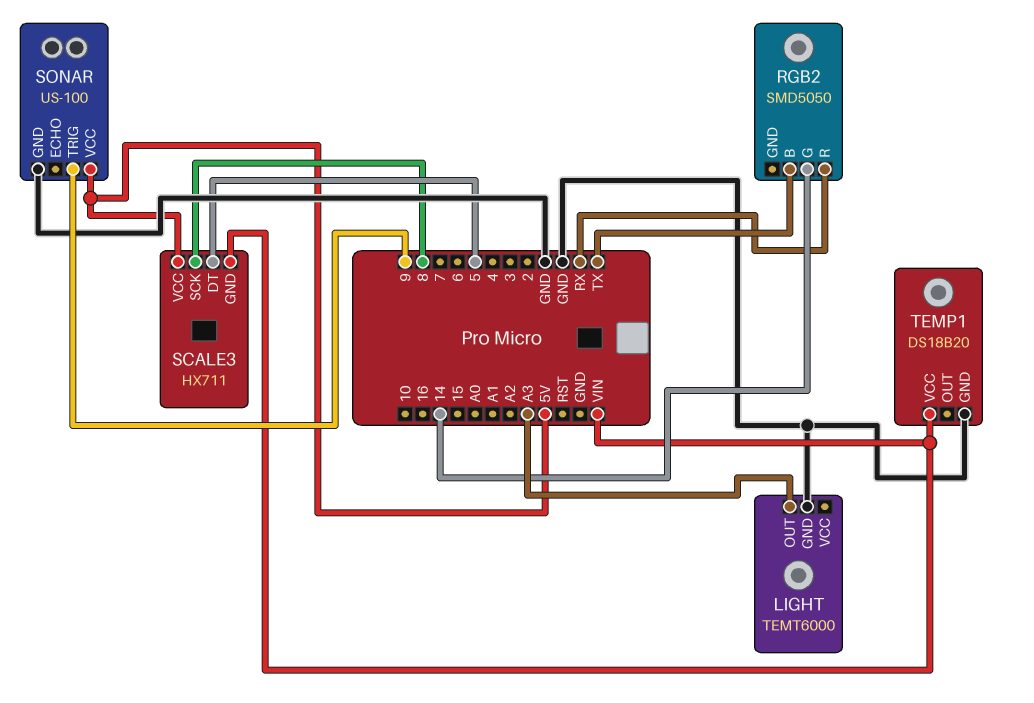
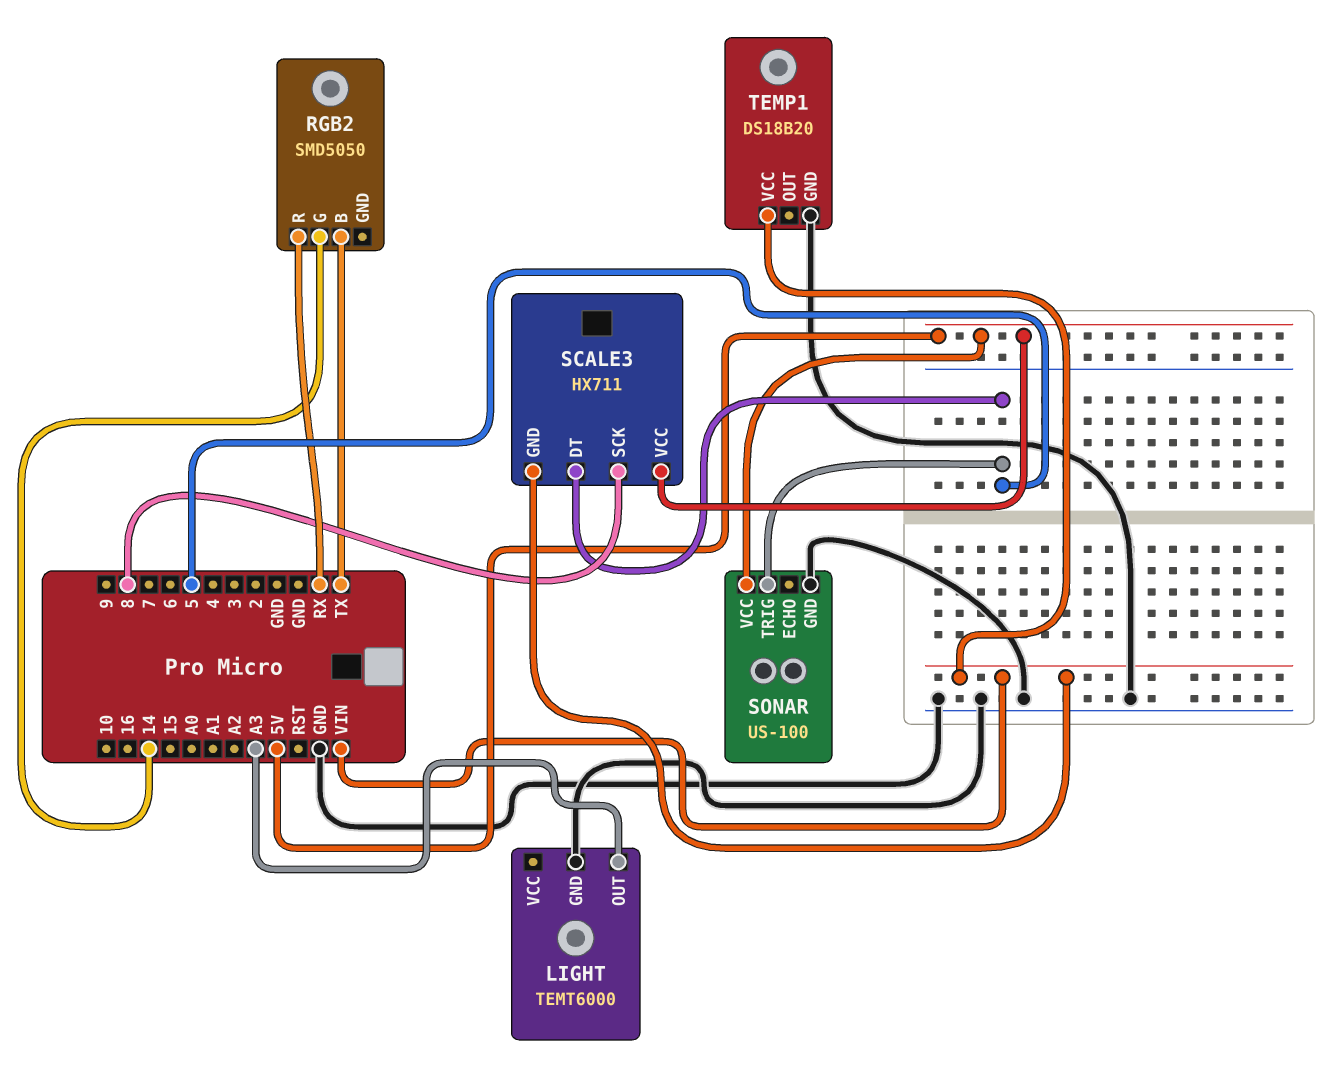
SONAR pin TRIG: 9 -> 5

